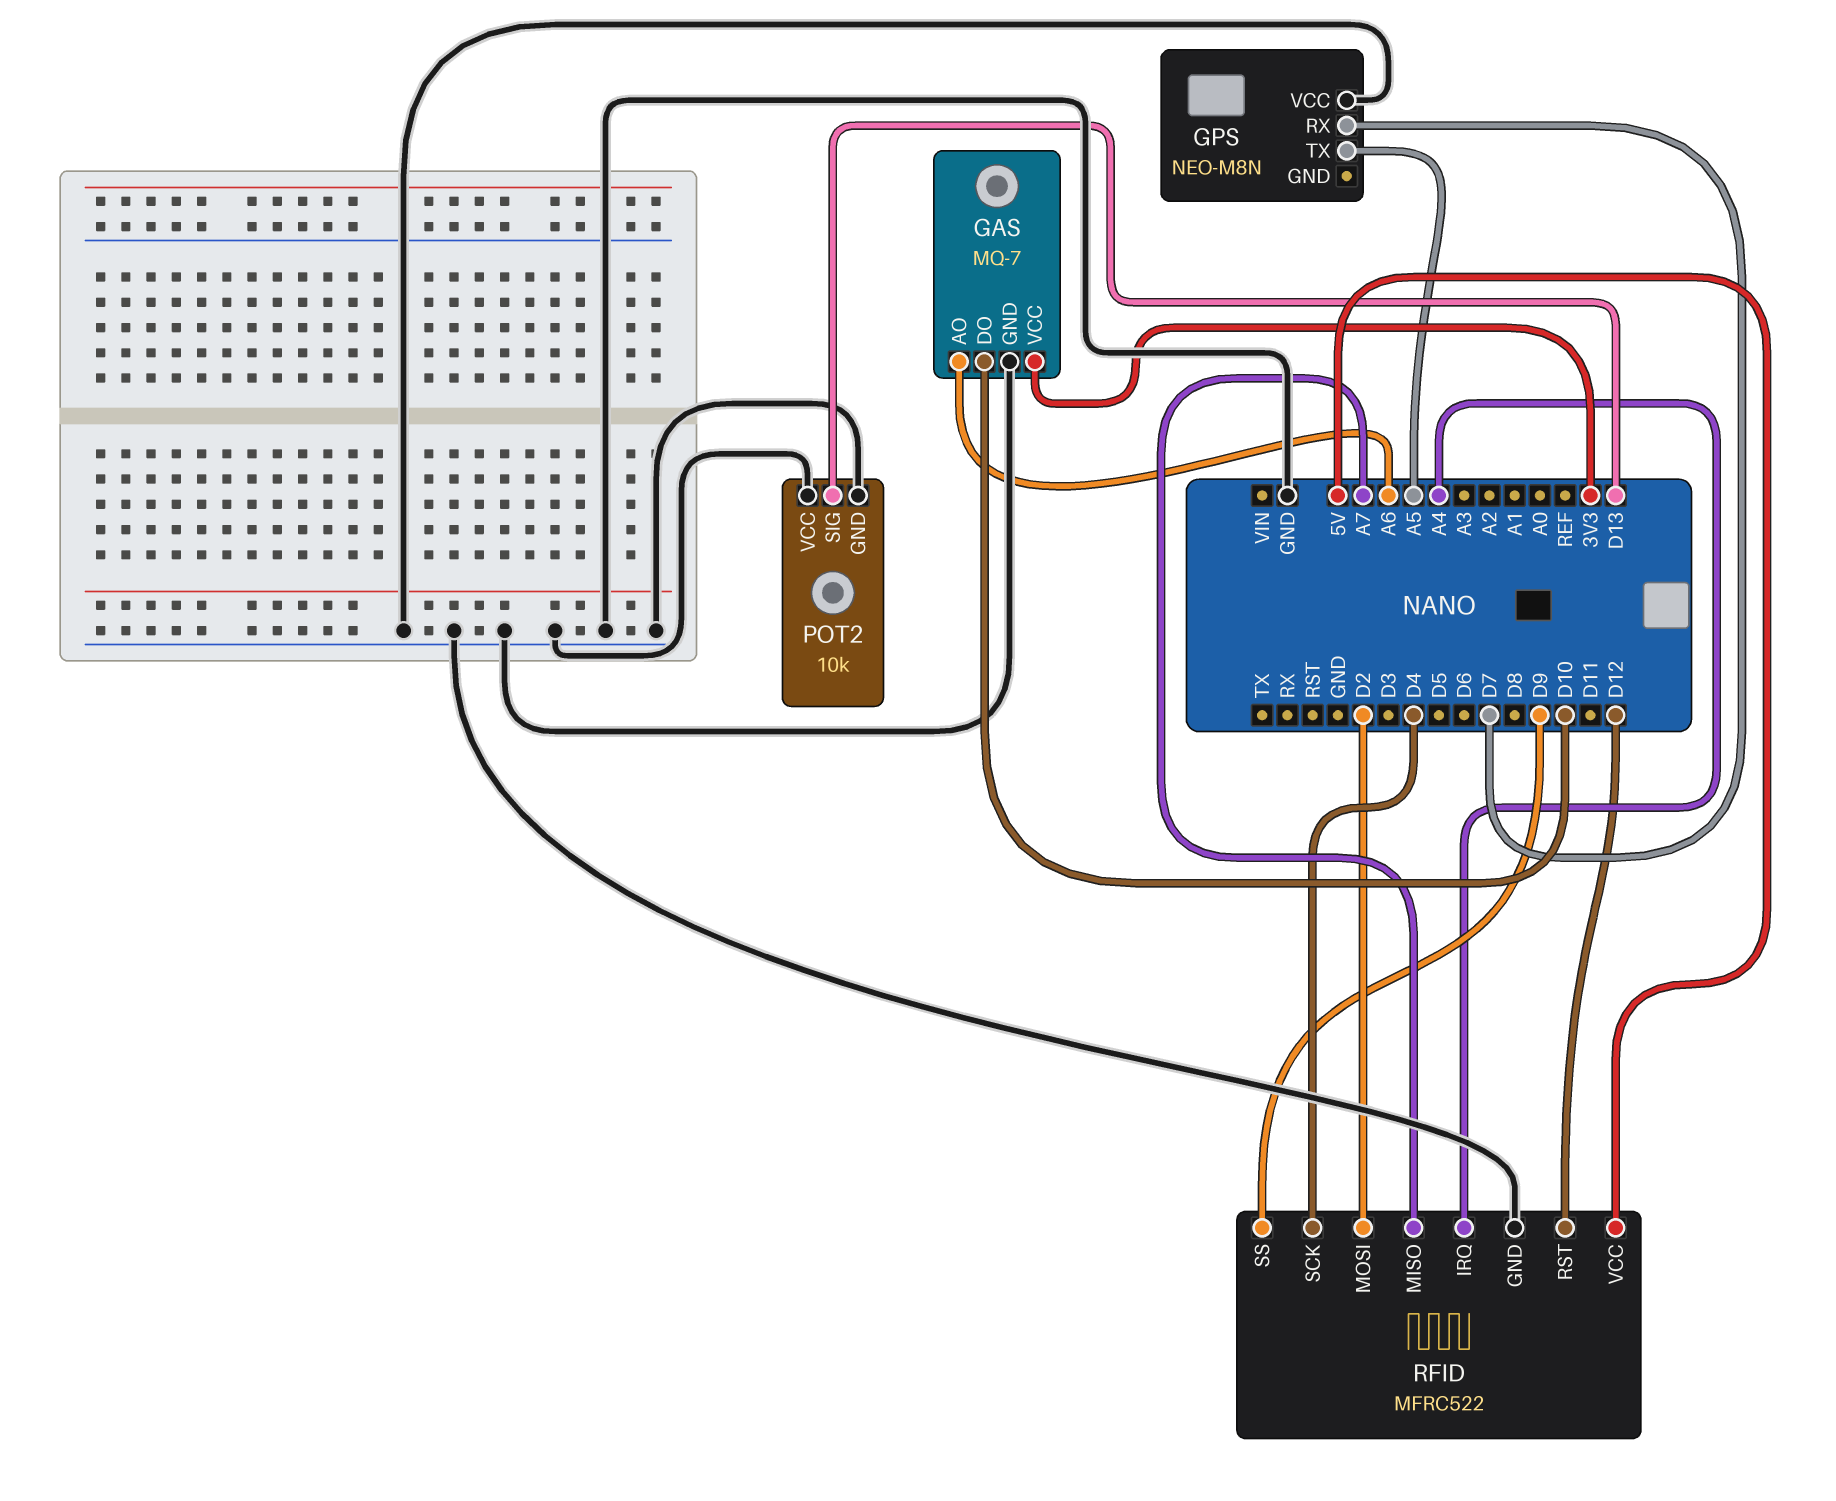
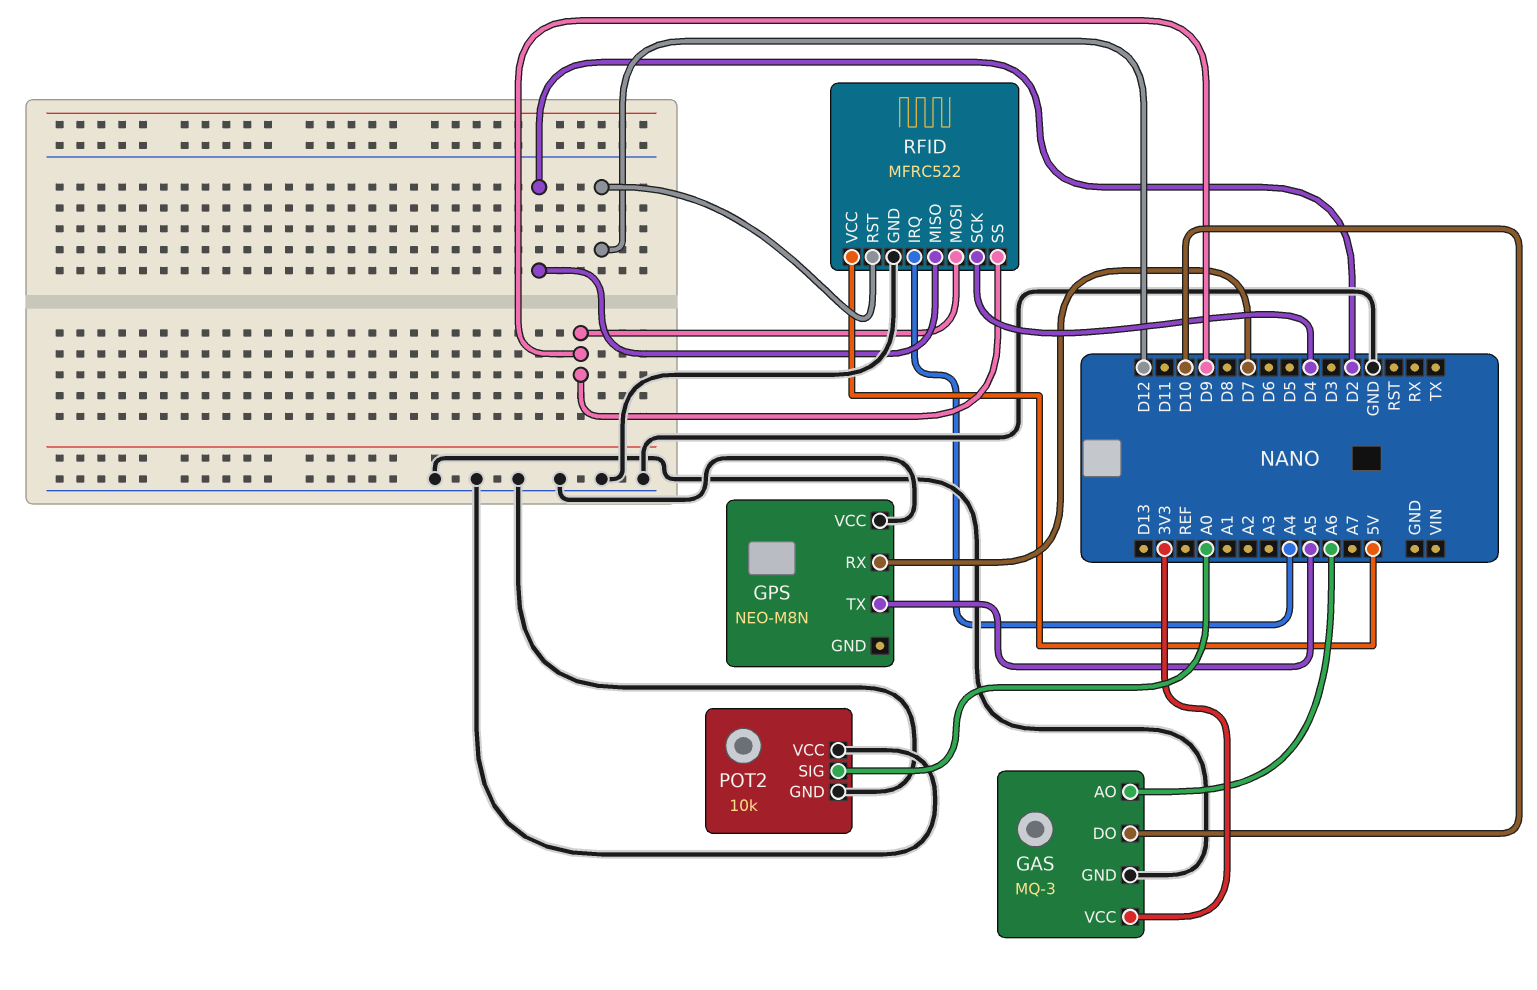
GAS: MQ-7 -> MQ-3
POT2 pin SIG: D13 -> A0
RFID pin MISO: A7 -> D2
RFID pin MOSI: D2 -> D9

